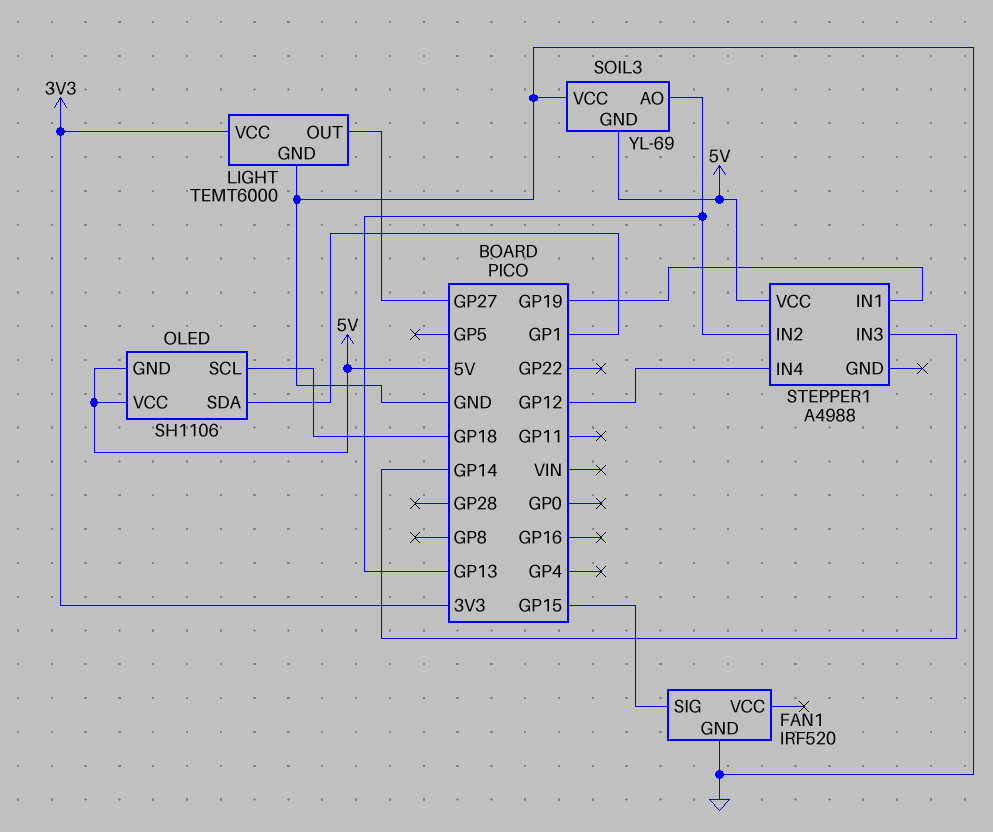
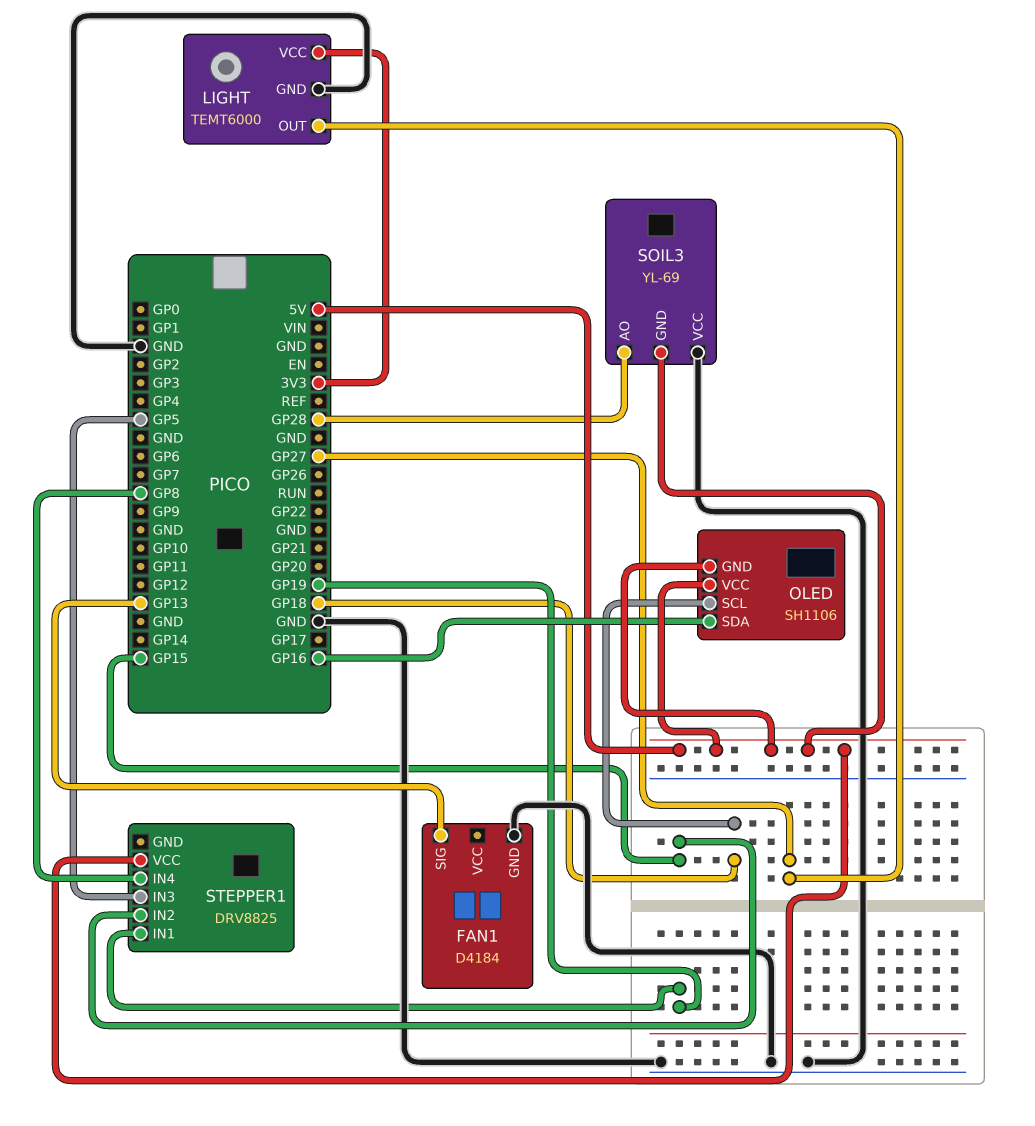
FAN1: IRF520 -> D4184
FAN1 pin SIG: GP15 -> GP13
OLED pin SDA: GP1 -> GP16
SOIL3 pin AO: GP13 -> GP28
STEPPER1: A4988 -> DRV8825
STEPPER1 pin IN2: GP13 -> GP15
STEPPER1 pin IN3: GP14 -> GP5
STEPPER1 pin IN4: GP12 -> GP8

